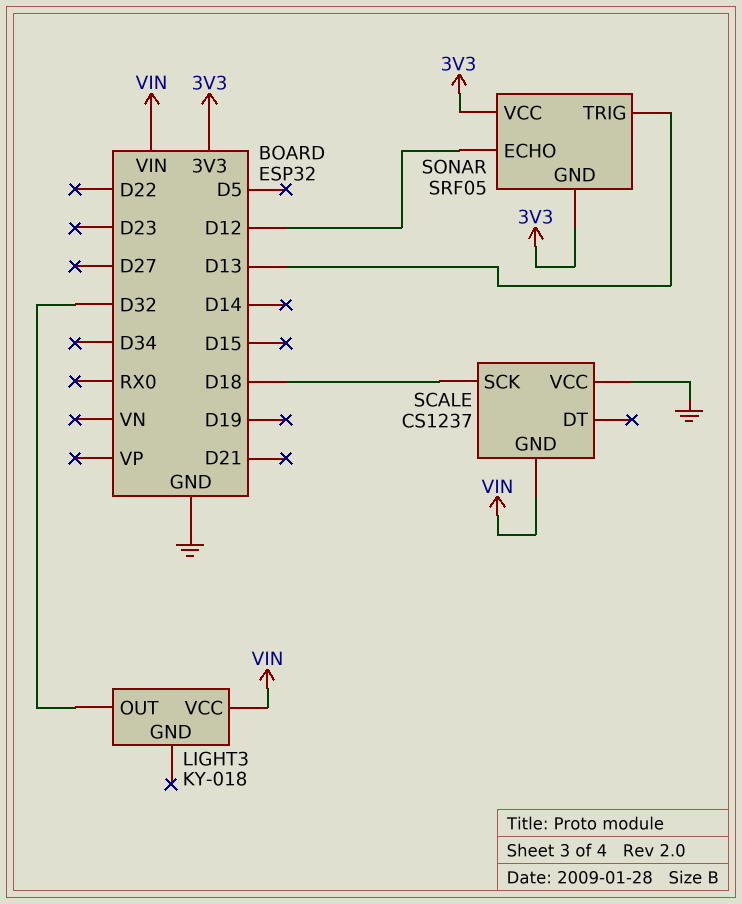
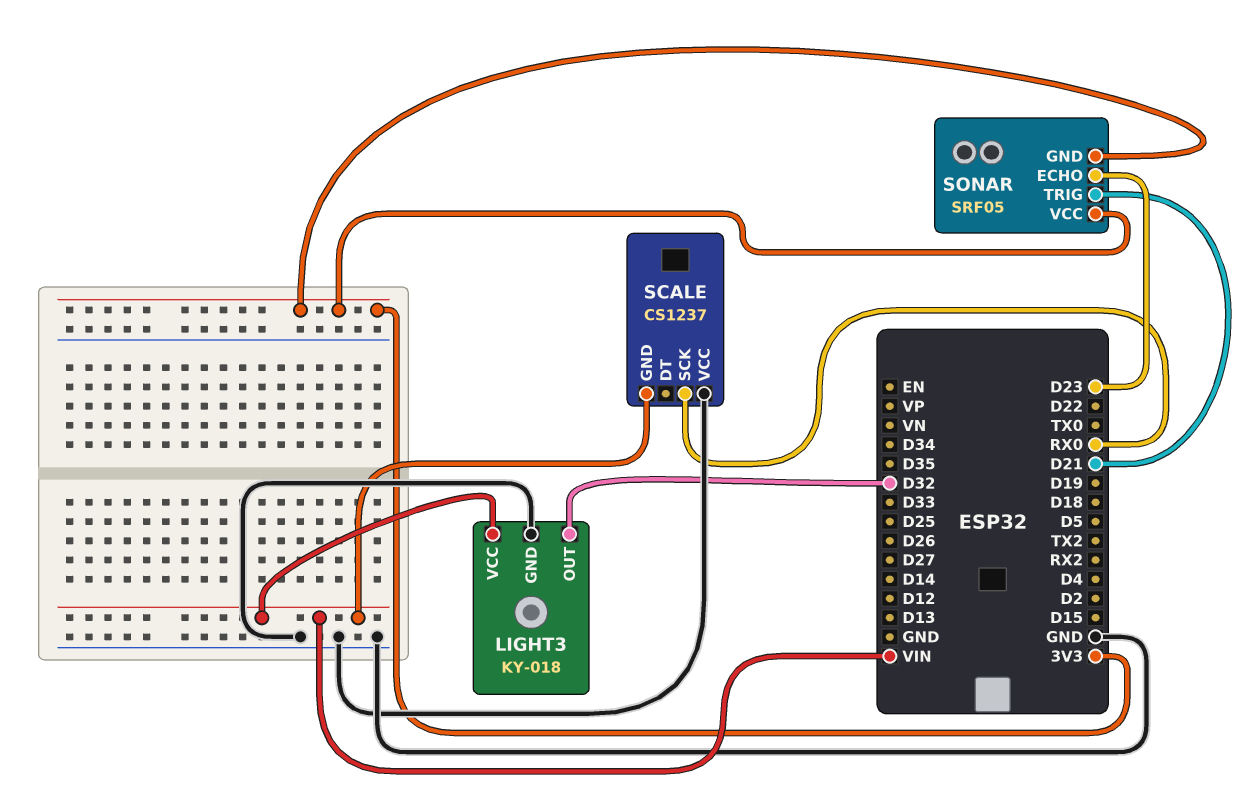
LIGHT3 pin GND: none -> GND
SCALE pin SCK: D18 -> RX0
SONAR pin ECHO: D12 -> D23
SONAR pin TRIG: D13 -> D21

